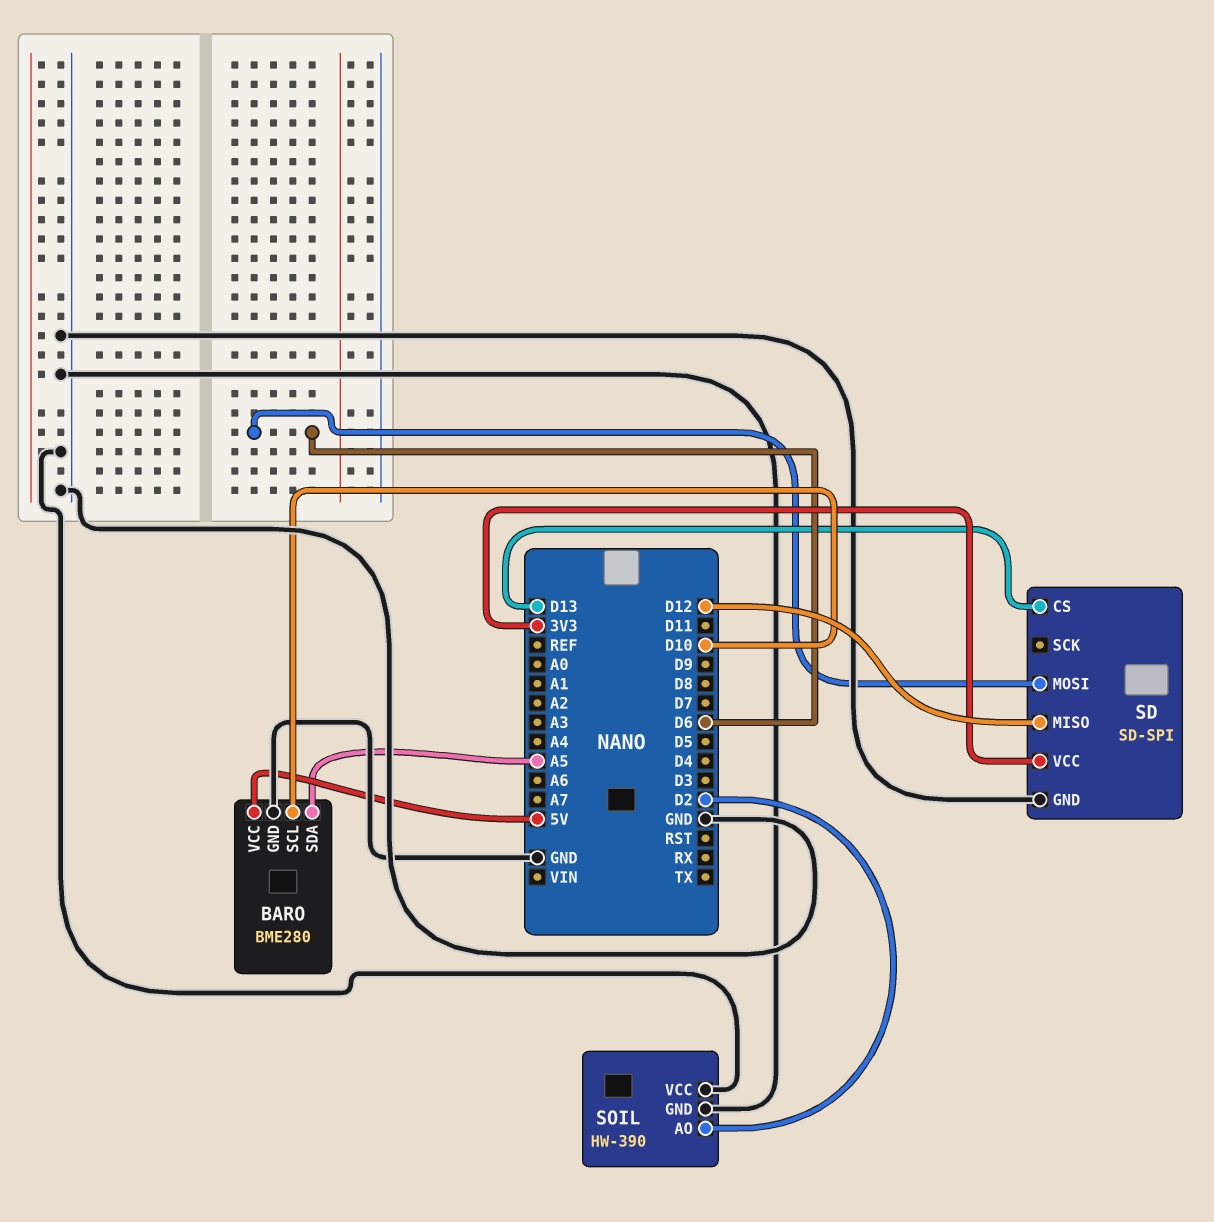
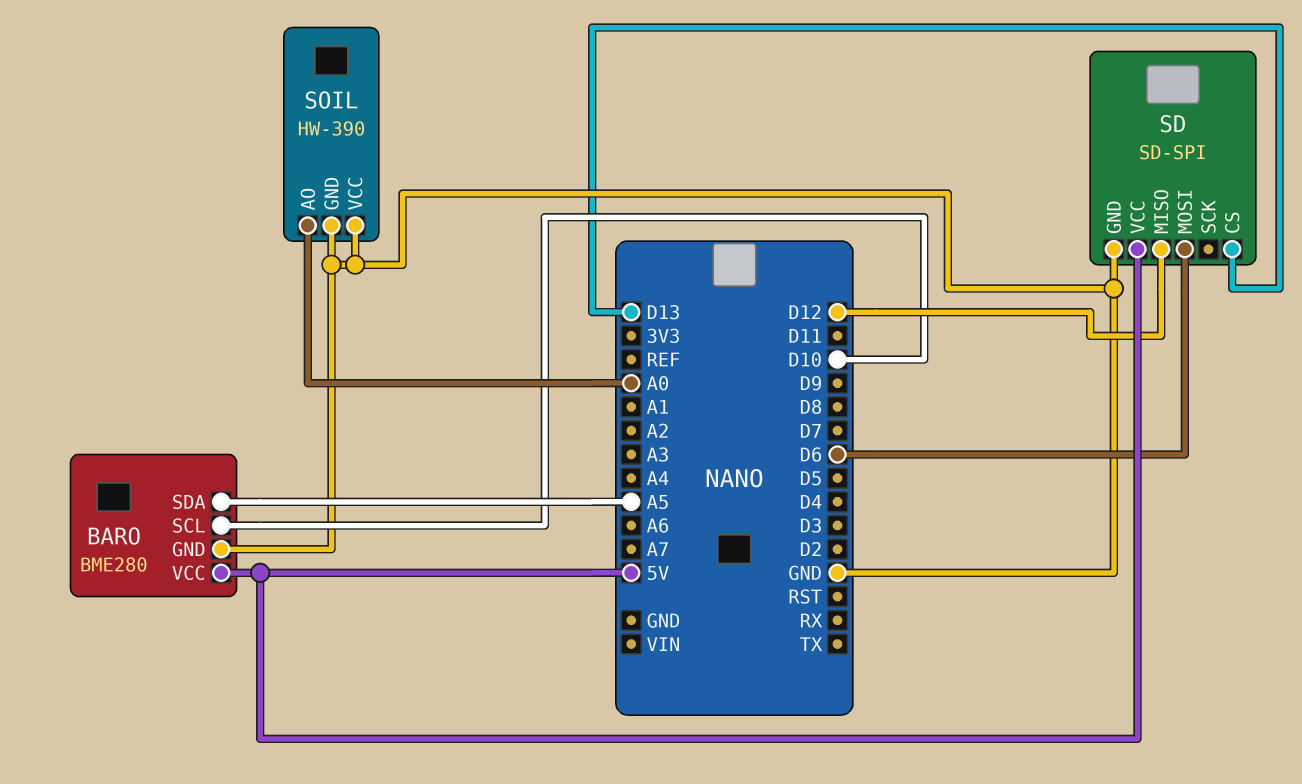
SD pin VCC: 3V3 -> 5V
SOIL pin AO: D2 -> A0

